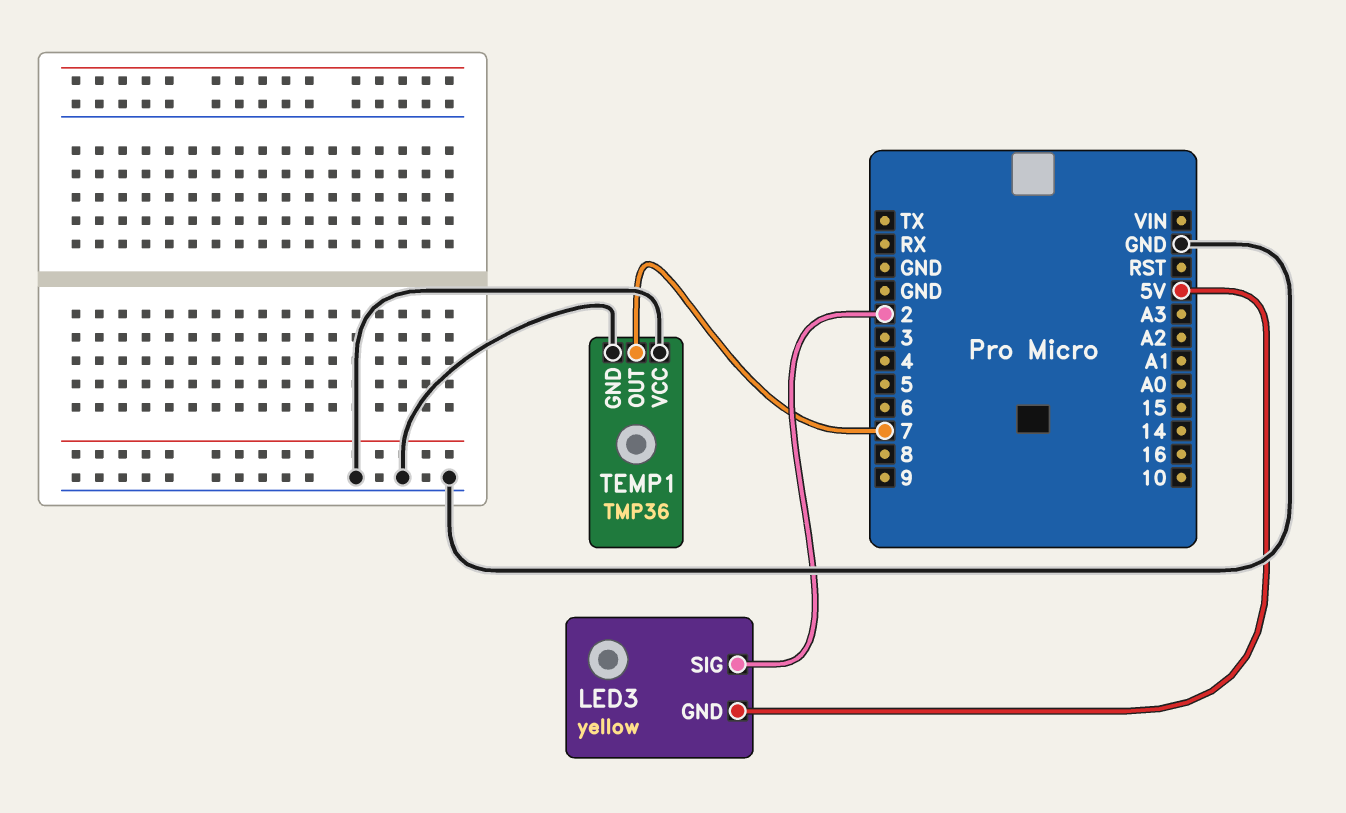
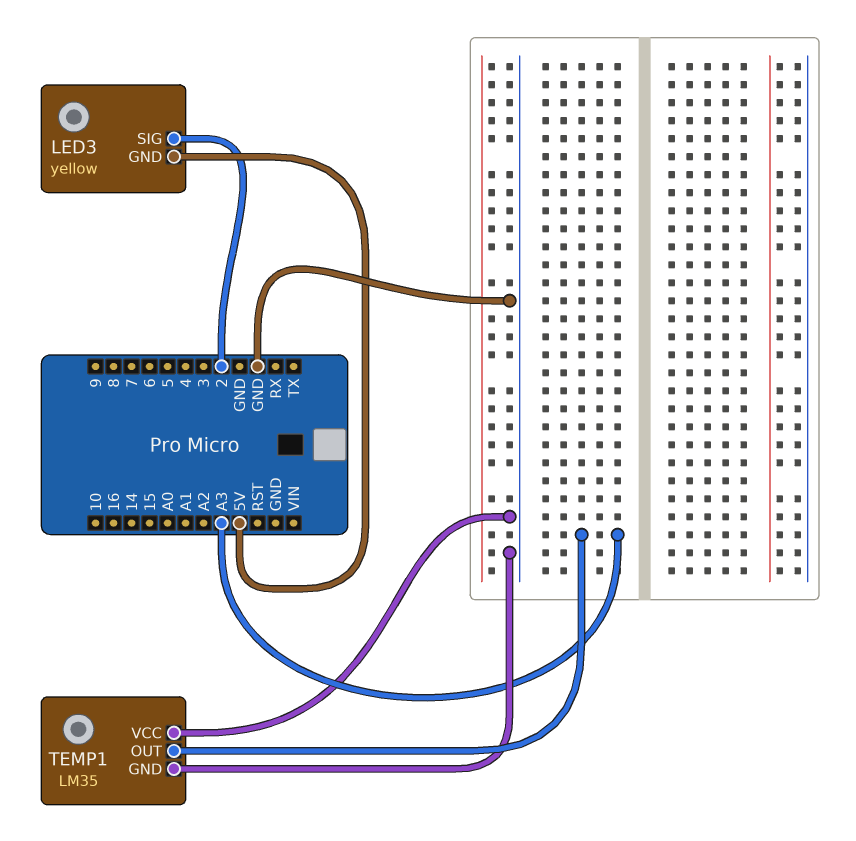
TEMP1: TMP36 -> LM35
TEMP1 pin OUT: 7 -> A3

